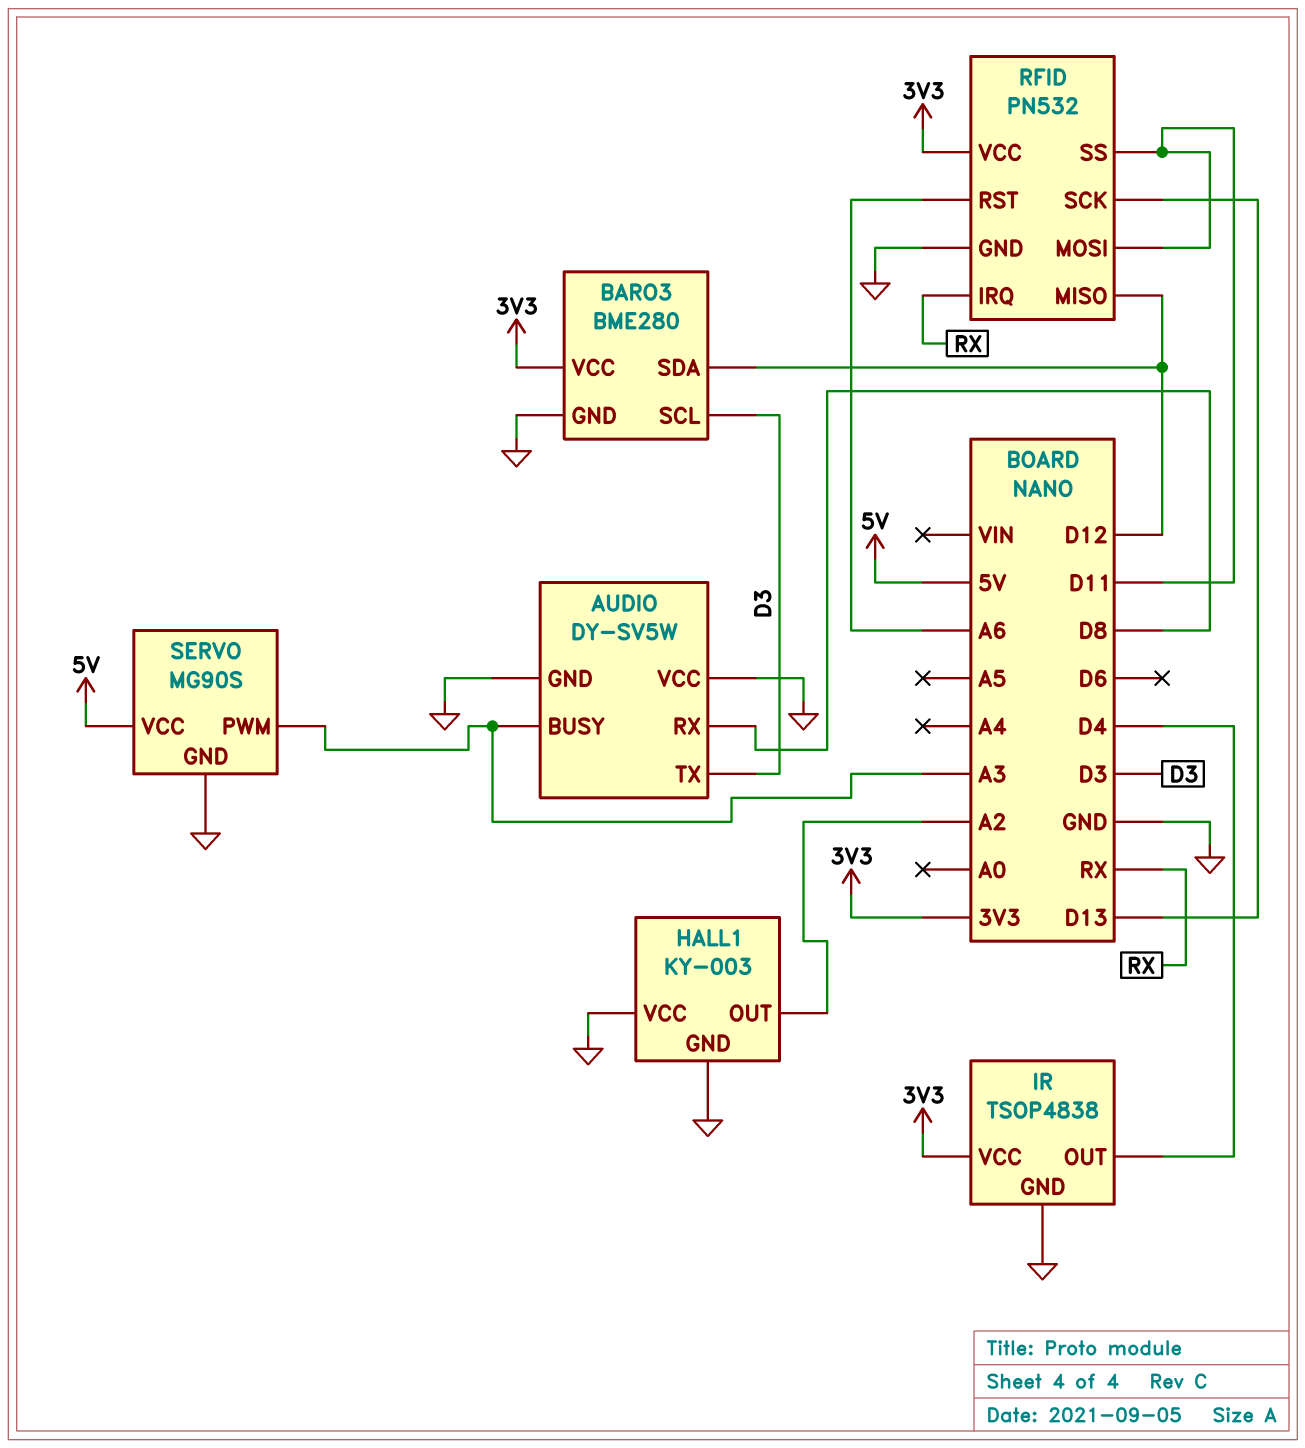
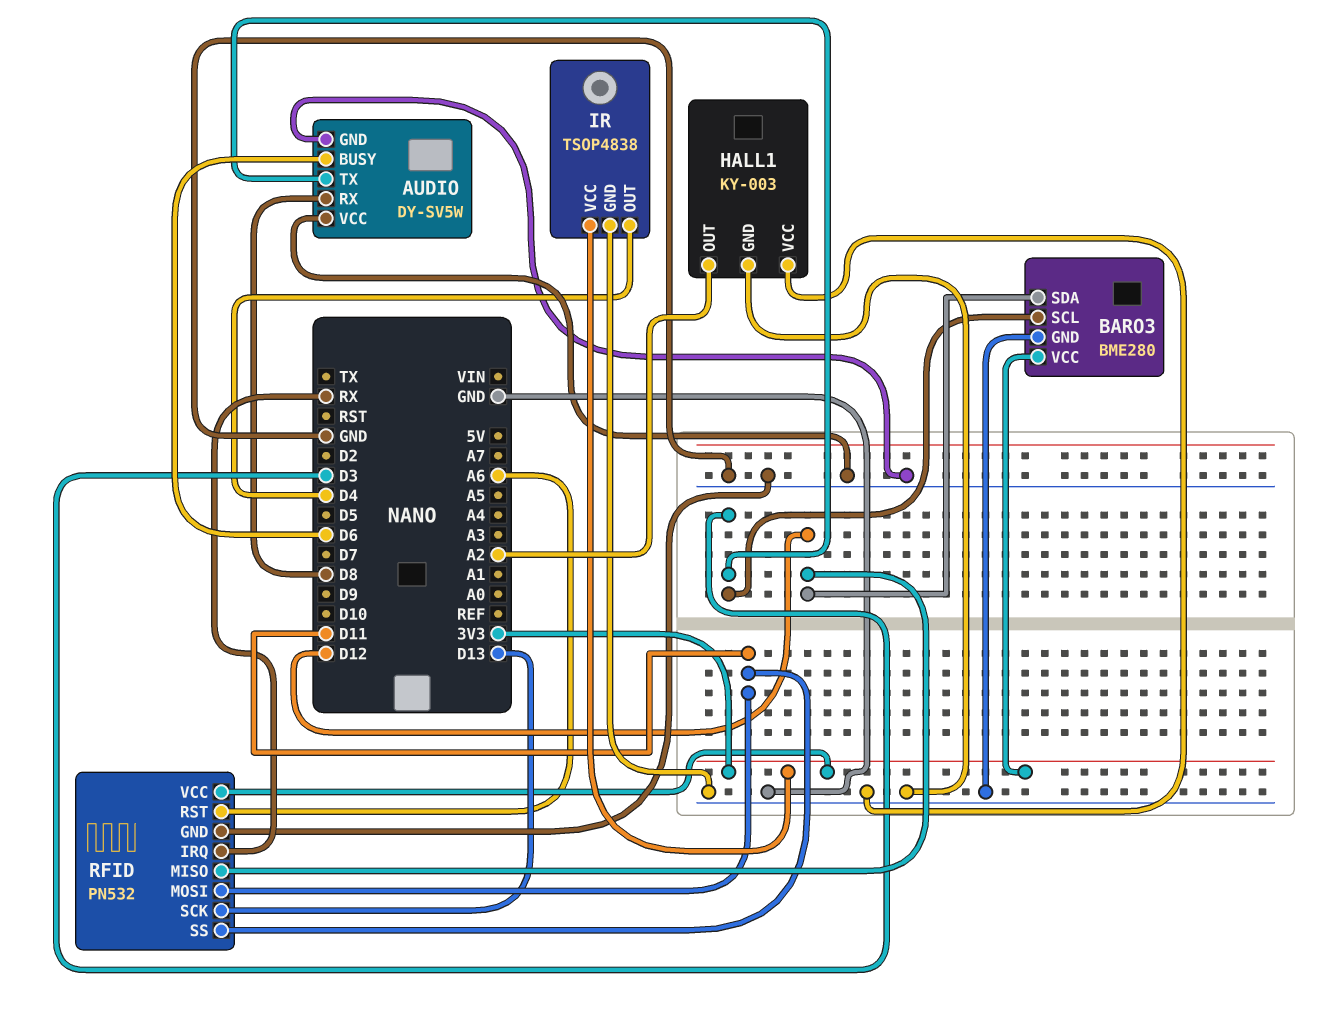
AUDIO pin BUSY: A3 -> D6
SERVO: MG90S -> none
SERVO pin GND: GND -> none
SERVO pin PWM: A3 -> none
SERVO pin VCC: 5V -> none

